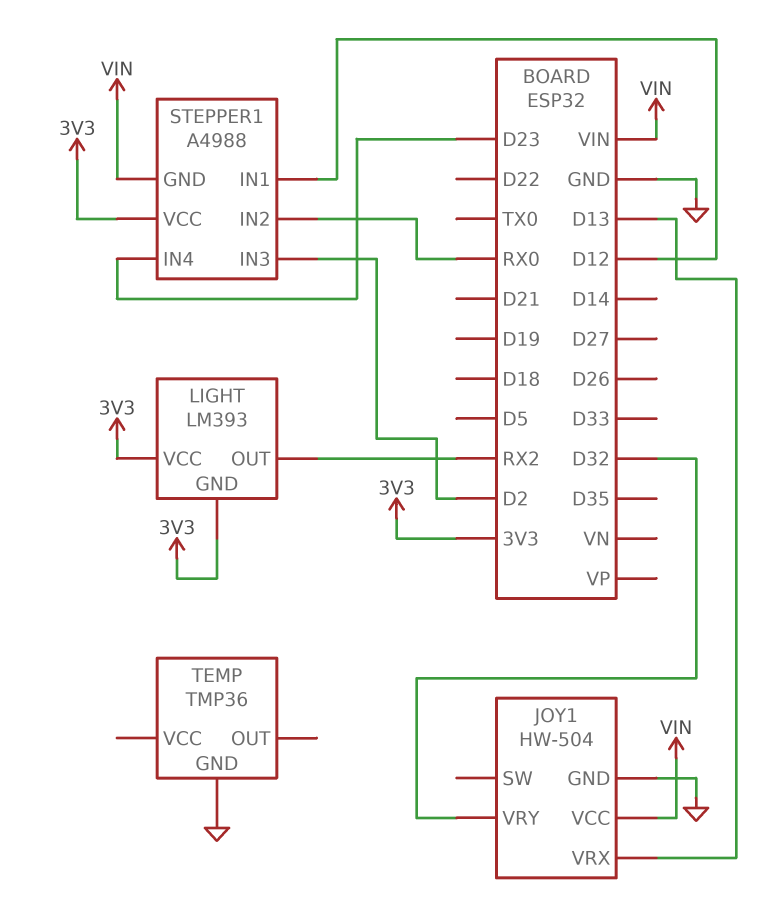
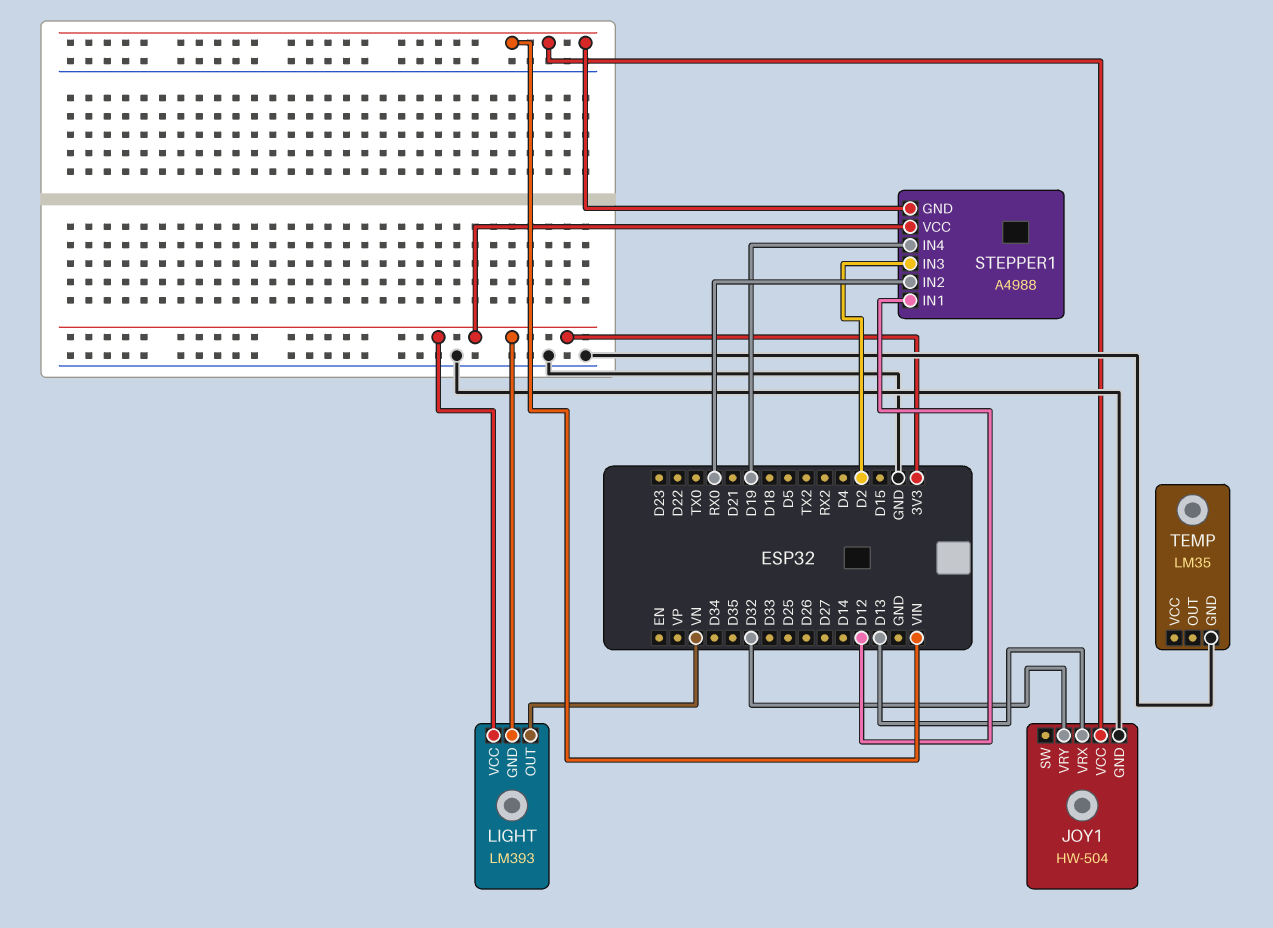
LIGHT pin OUT: RX2 -> VN
STEPPER1 pin IN4: D23 -> D19
TEMP: TMP36 -> LM35

